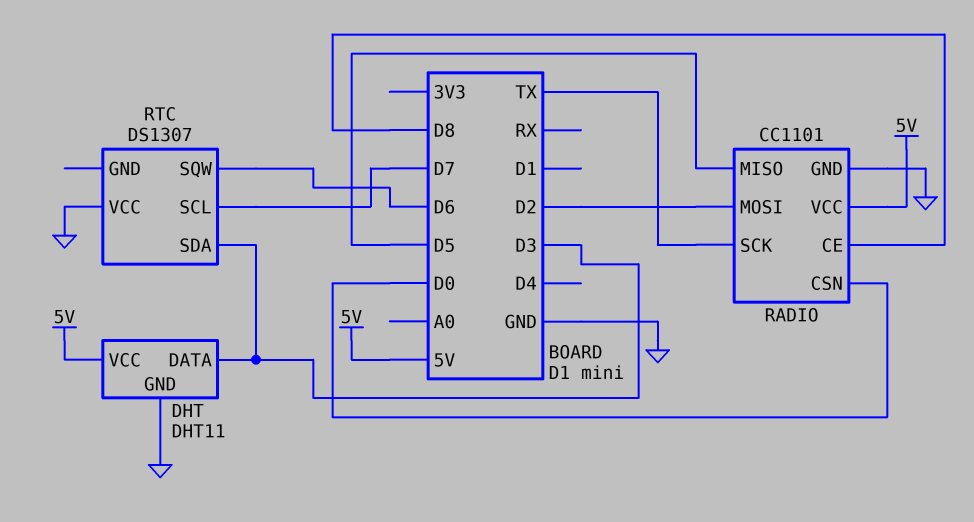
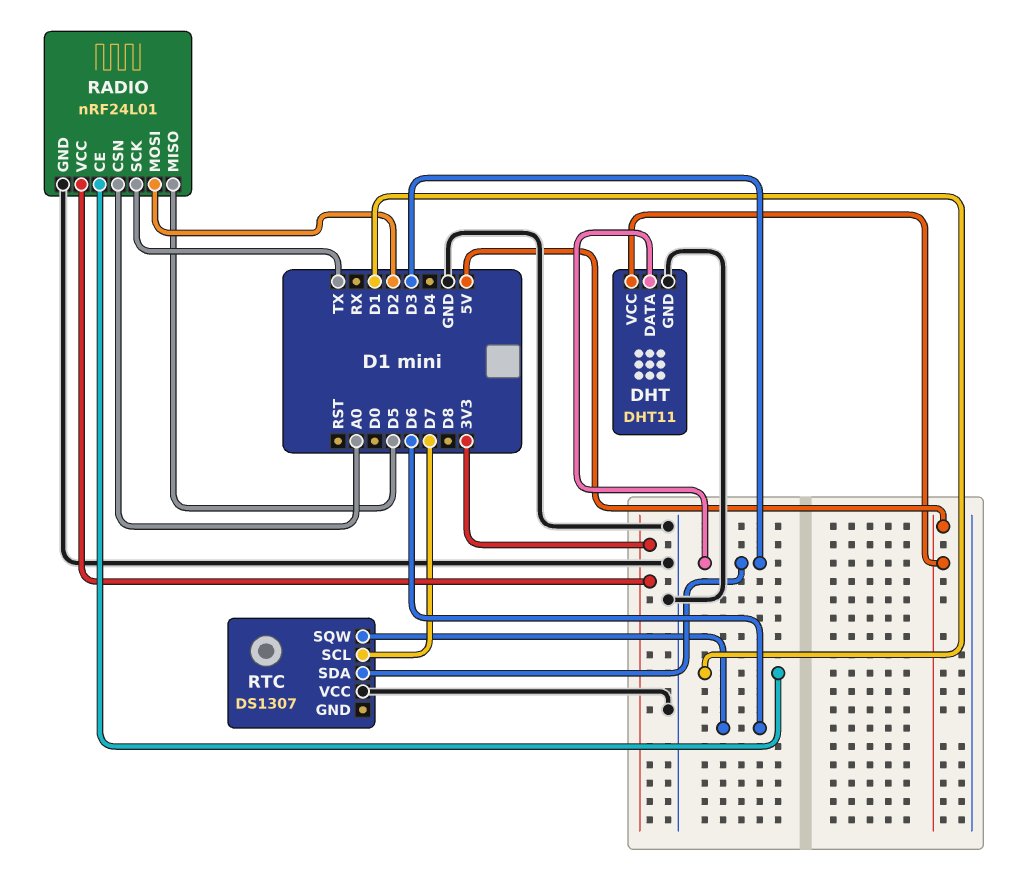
RADIO: CC1101 -> nRF24L01
RADIO pin CE: D8 -> D1
RADIO pin CSN: D0 -> A0
RADIO pin VCC: 5V -> 3V3

